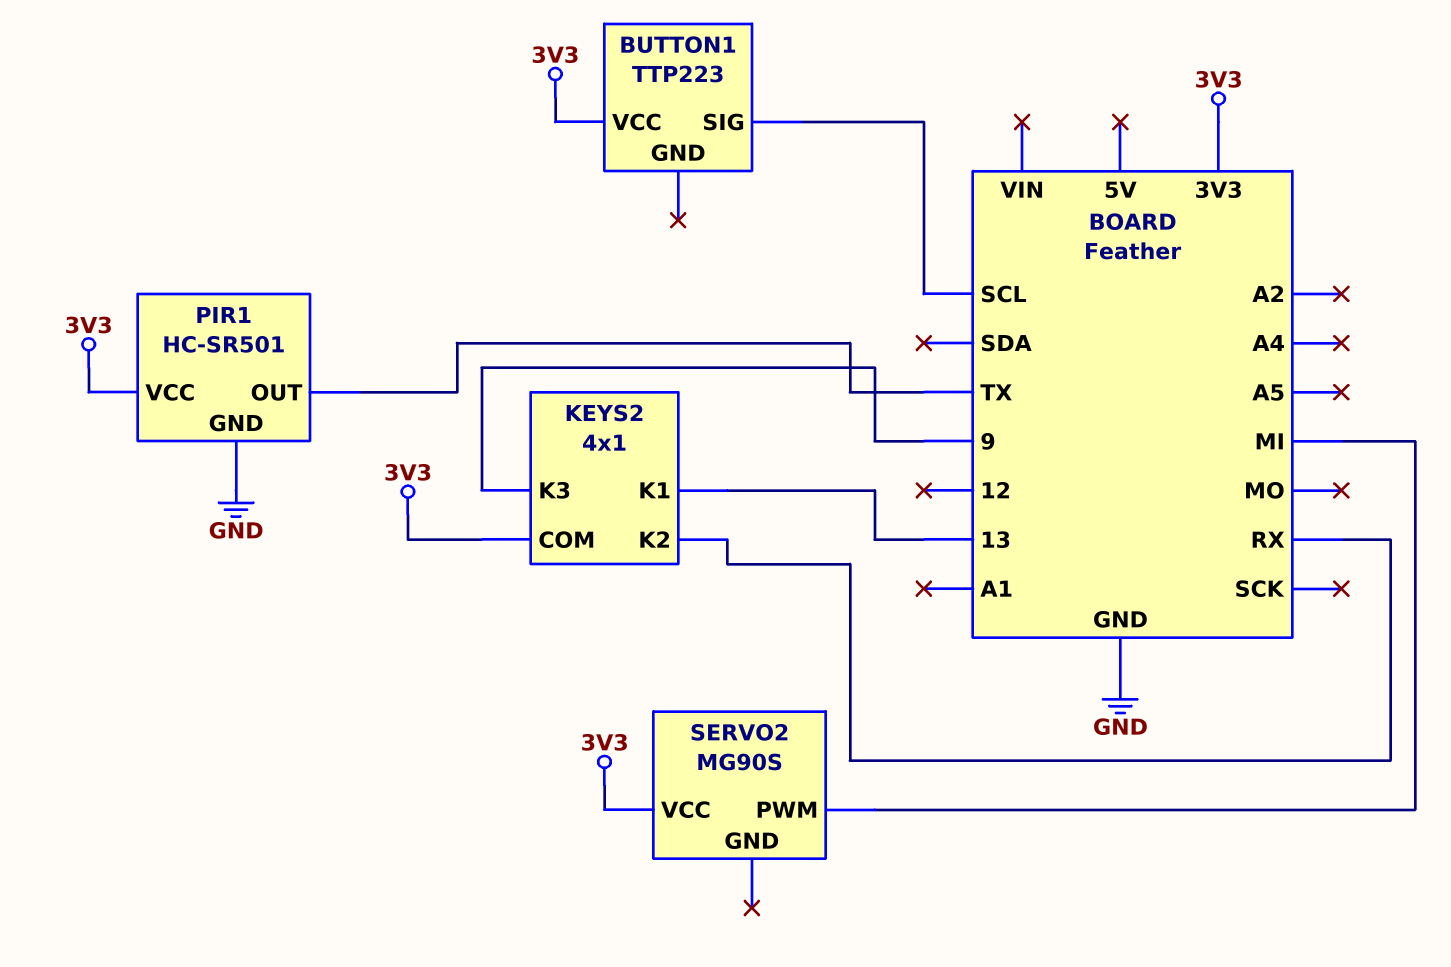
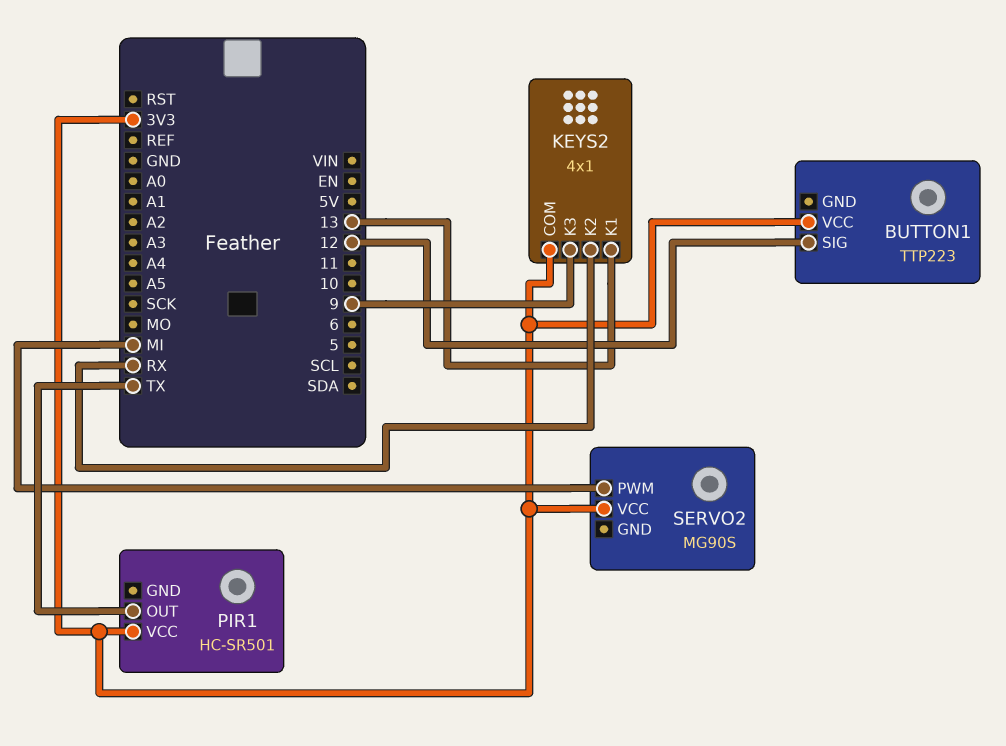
BUTTON1 pin SIG: SCL -> 12
PIR1 pin GND: GND -> none

